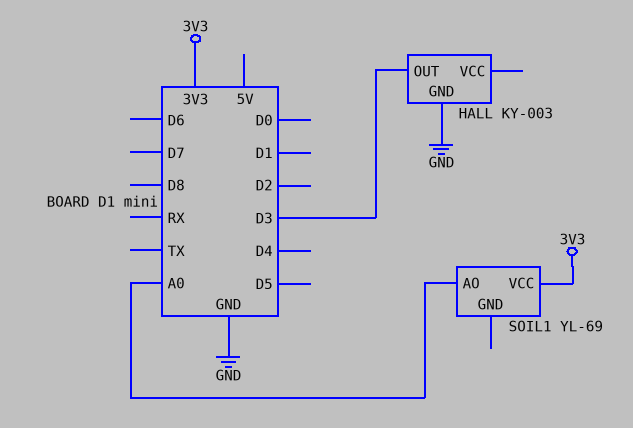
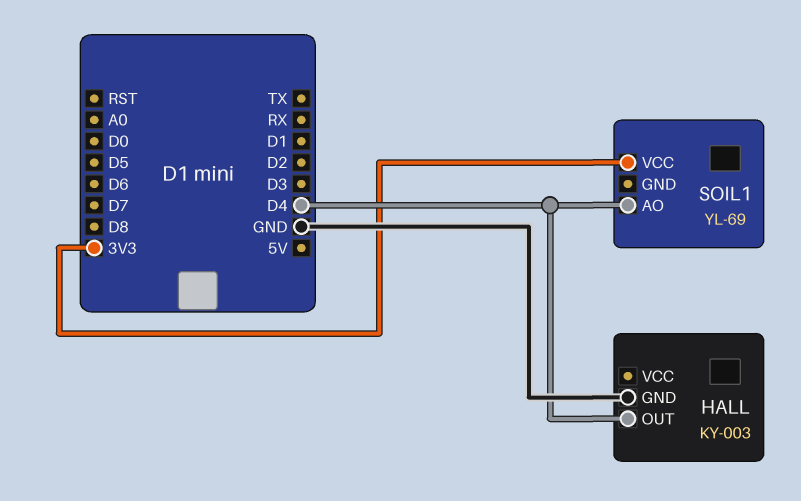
HALL pin OUT: D3 -> D4
SOIL1 pin AO: A0 -> D4

